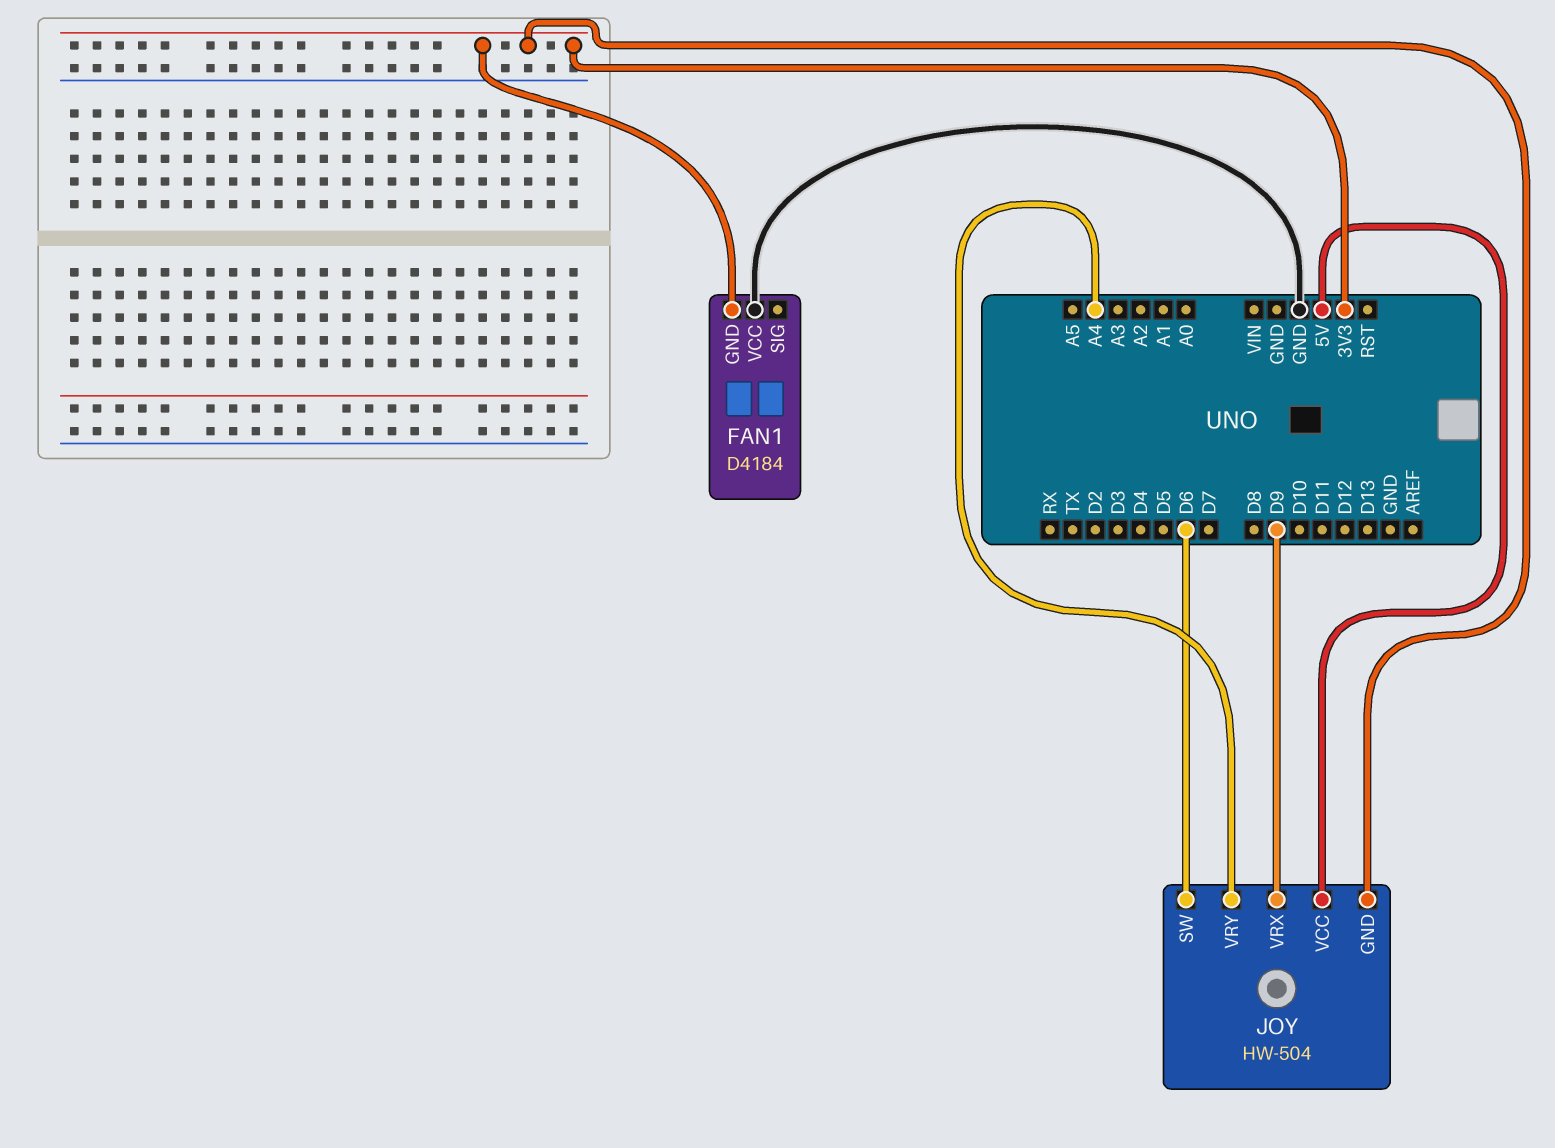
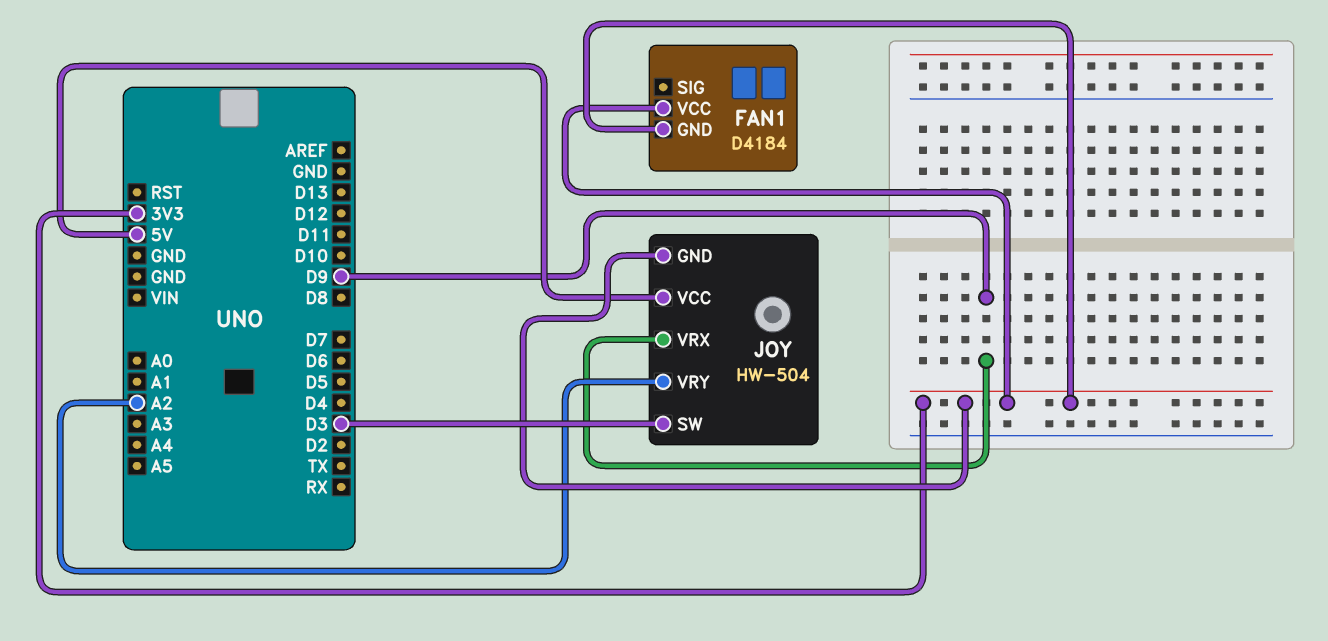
FAN1 pin VCC: GND -> 3V3
JOY pin SW: D6 -> D3
JOY pin VRY: A4 -> A2

